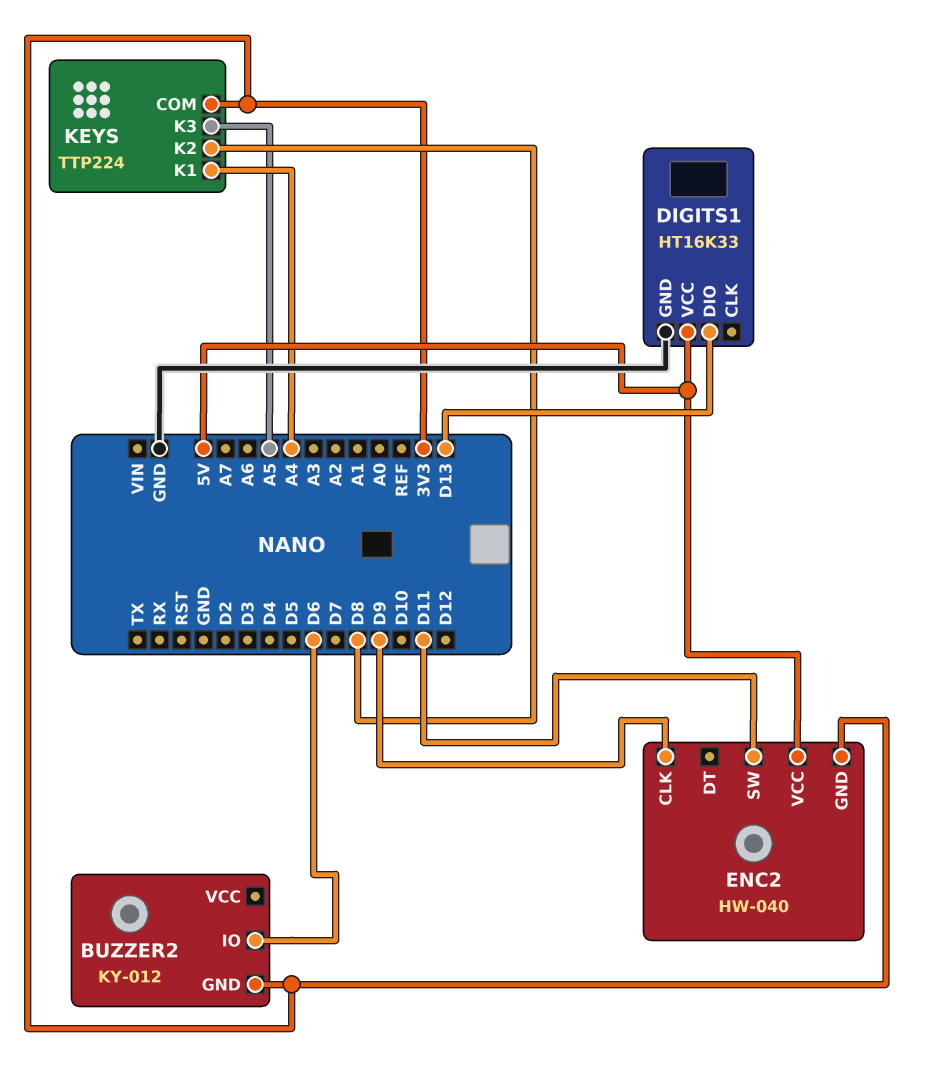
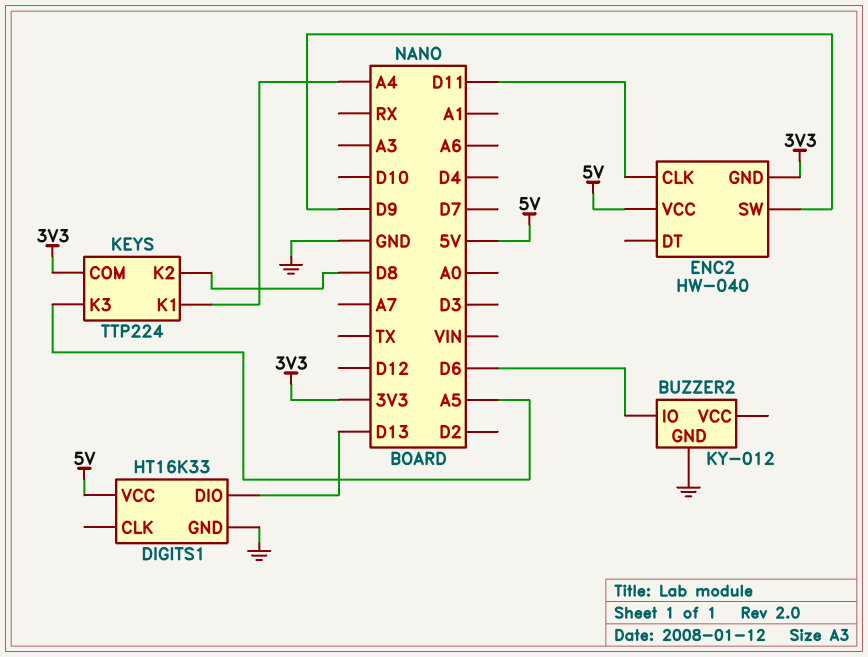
BUZZER2 pin GND: 3V3 -> GND
ENC2 pin CLK: D9 -> D11
ENC2 pin SW: D11 -> D9

